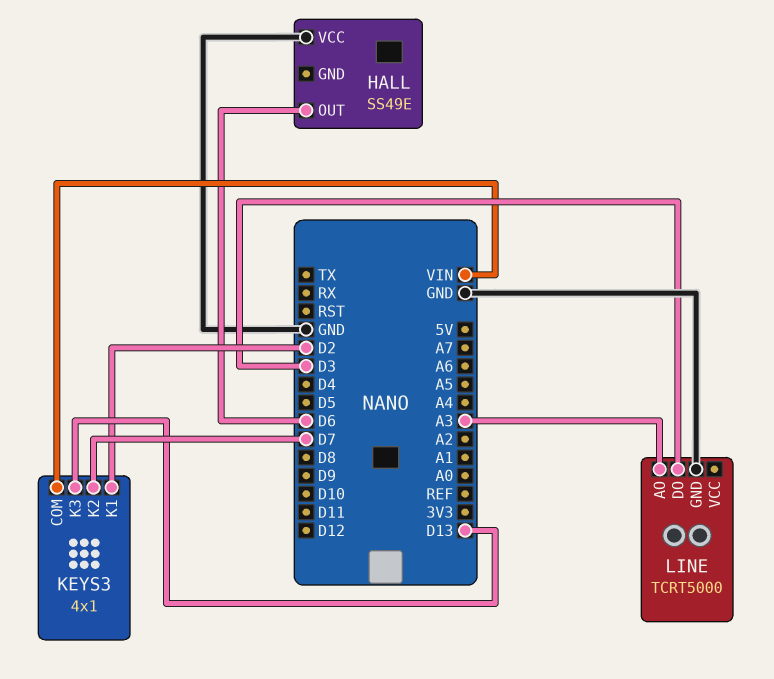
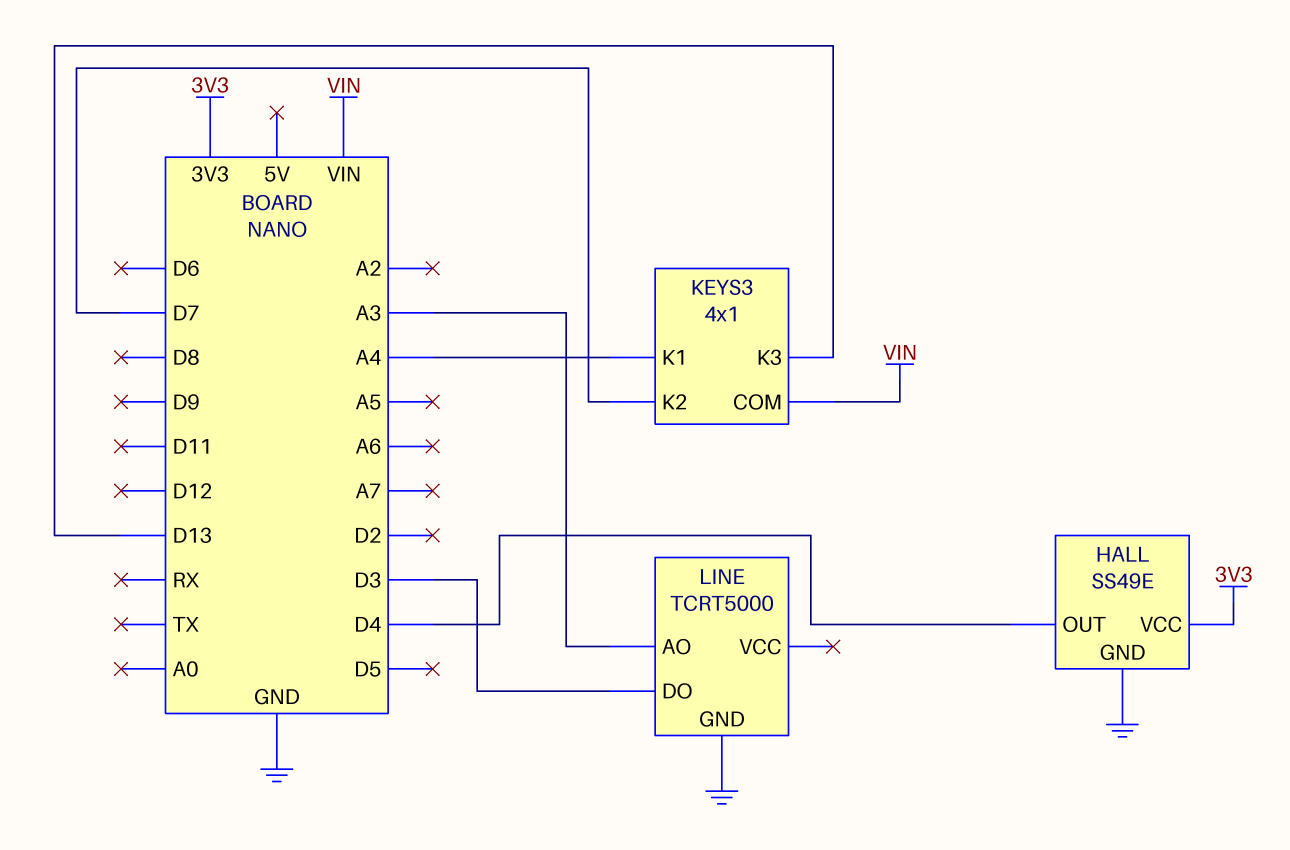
HALL pin GND: none -> GND
HALL pin OUT: D6 -> D4
HALL pin VCC: GND -> 3V3
KEYS3 pin K1: D2 -> A4

